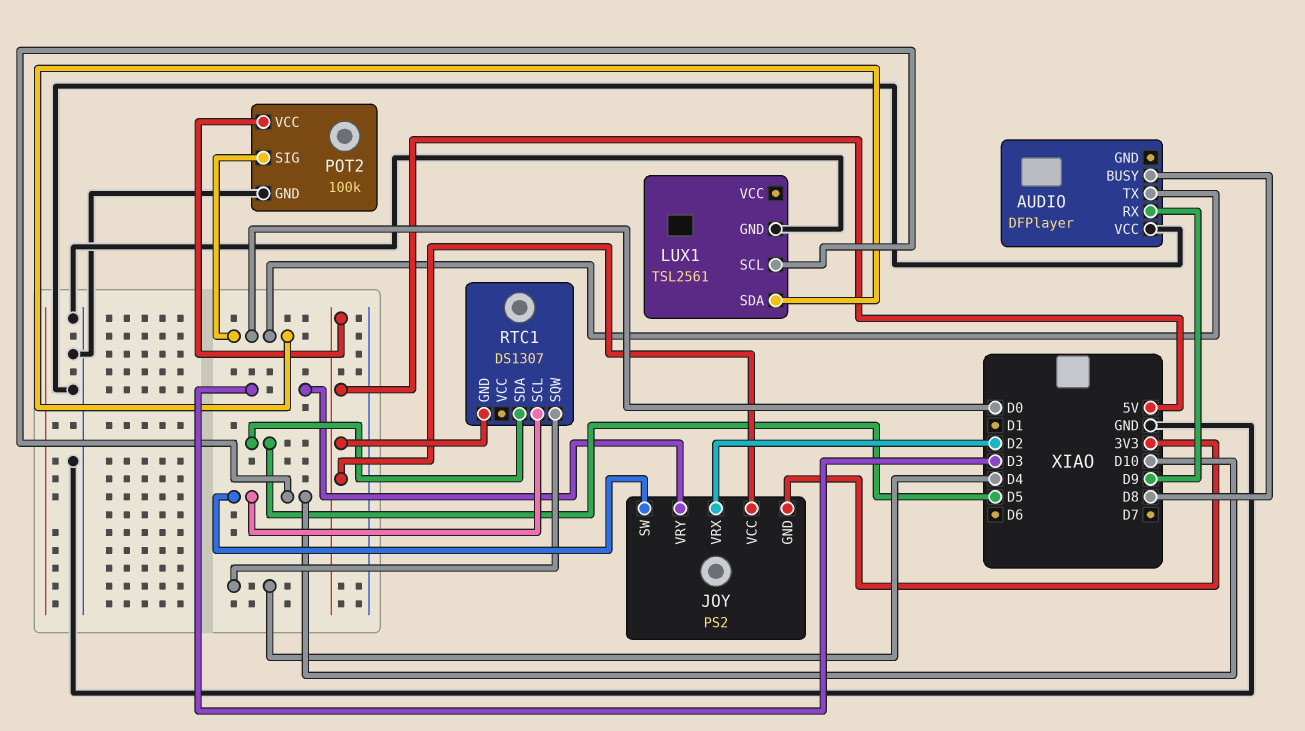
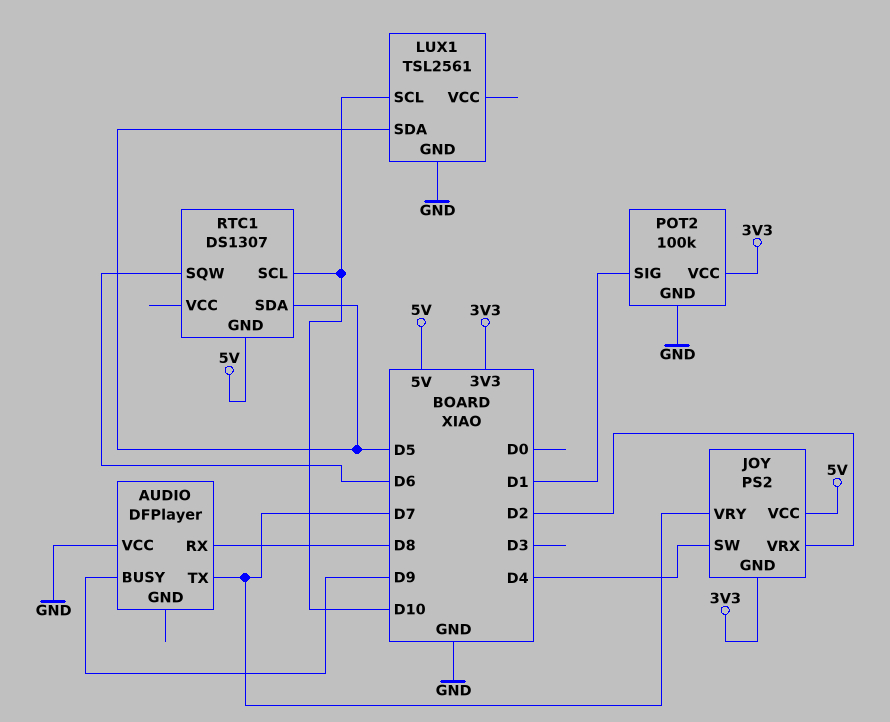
AUDIO pin BUSY: D8 -> D9
AUDIO pin RX: D9 -> D8
AUDIO pin TX: D0 -> D7
JOY pin SW: D10 -> D4
JOY pin VRY: D3 -> D7
LUX1 pin SDA: D0 -> D5
POT2 pin SIG: D0 -> D1
POT2 pin VCC: 5V -> 3V3
RTC1 pin SQW: D4 -> D6

